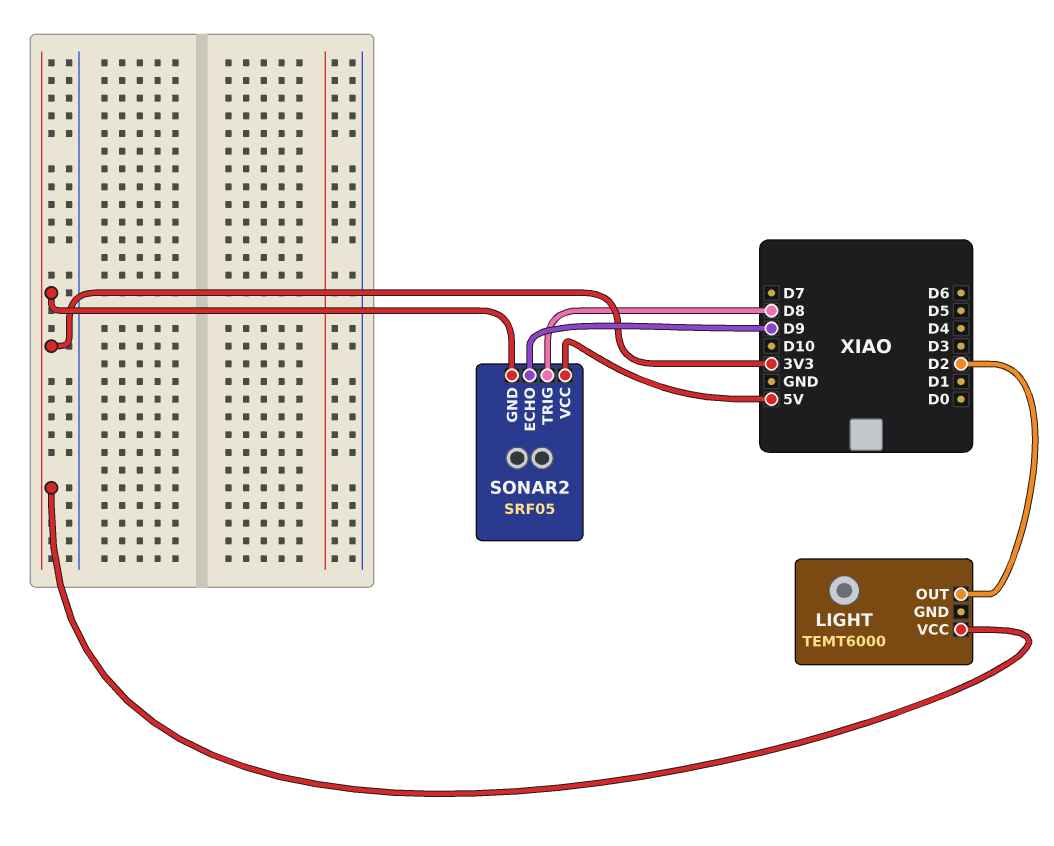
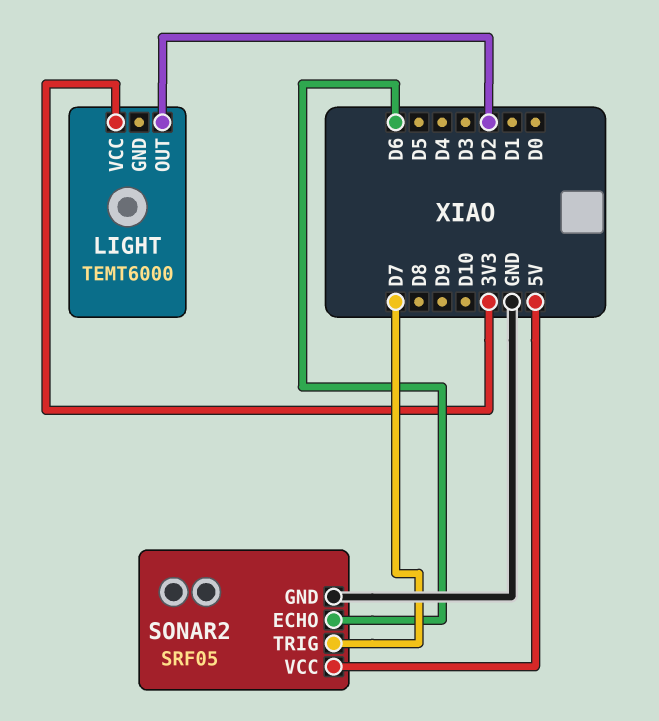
SONAR2 pin ECHO: D9 -> D6
SONAR2 pin GND: 3V3 -> GND
SONAR2 pin TRIG: D8 -> D7

